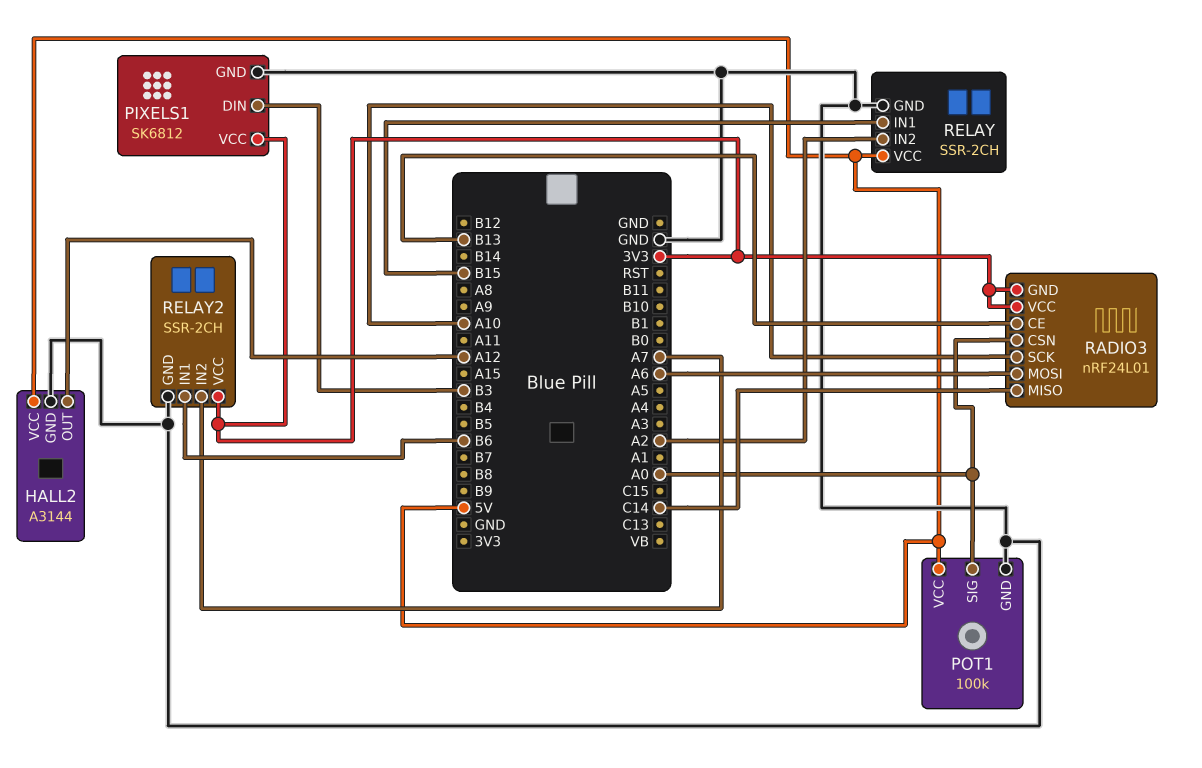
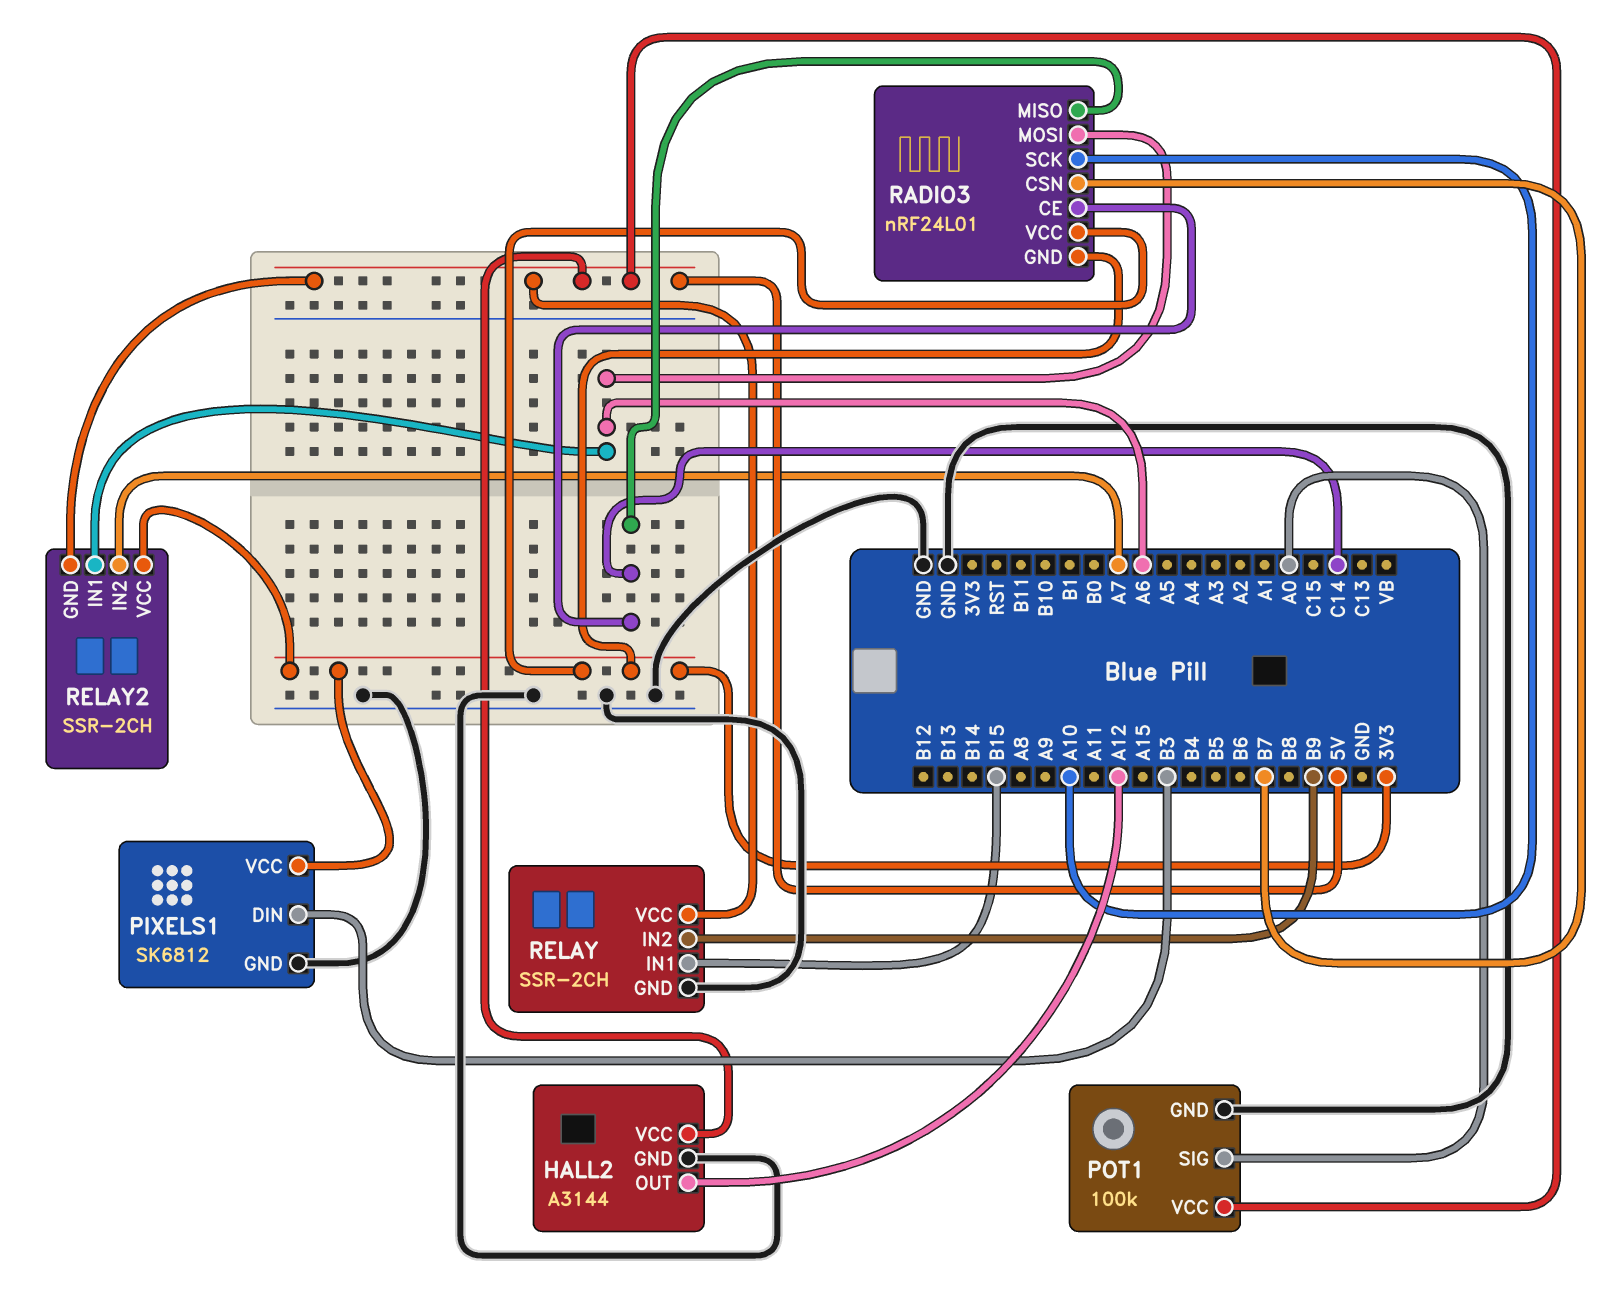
RADIO3 pin CE: B13 -> C14
RADIO3 pin CSN: A0 -> B7
RELAY pin IN2: A2 -> B9
RELAY2 pin GND: GND -> 5V
RELAY2 pin IN1: B6 -> A6

